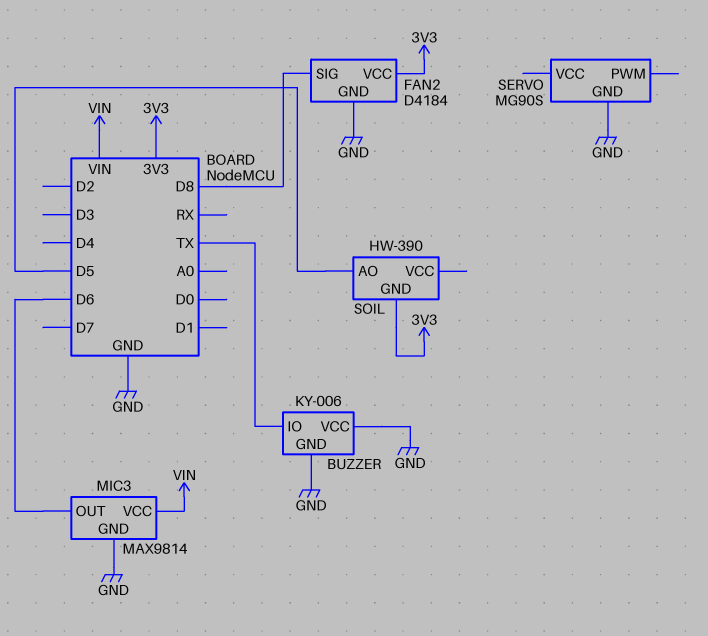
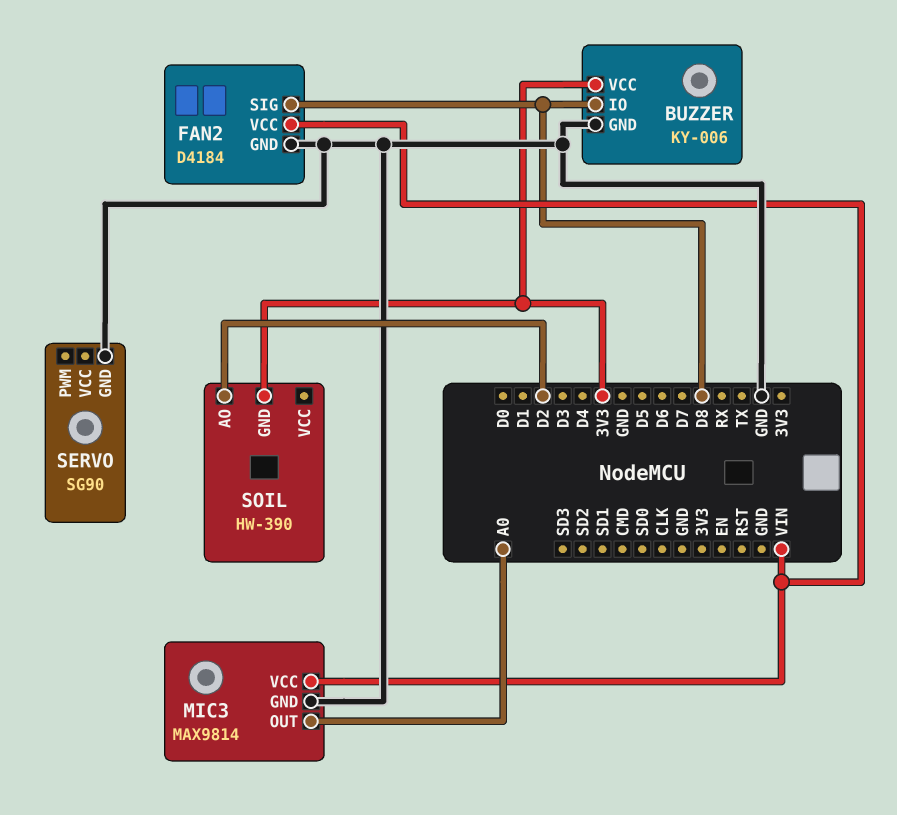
BUZZER pin IO: TX -> D8
BUZZER pin VCC: GND -> 3V3
FAN2 pin VCC: 3V3 -> VIN
MIC3 pin OUT: D6 -> A0
SERVO: MG90S -> SG90
SOIL pin AO: D5 -> D2

